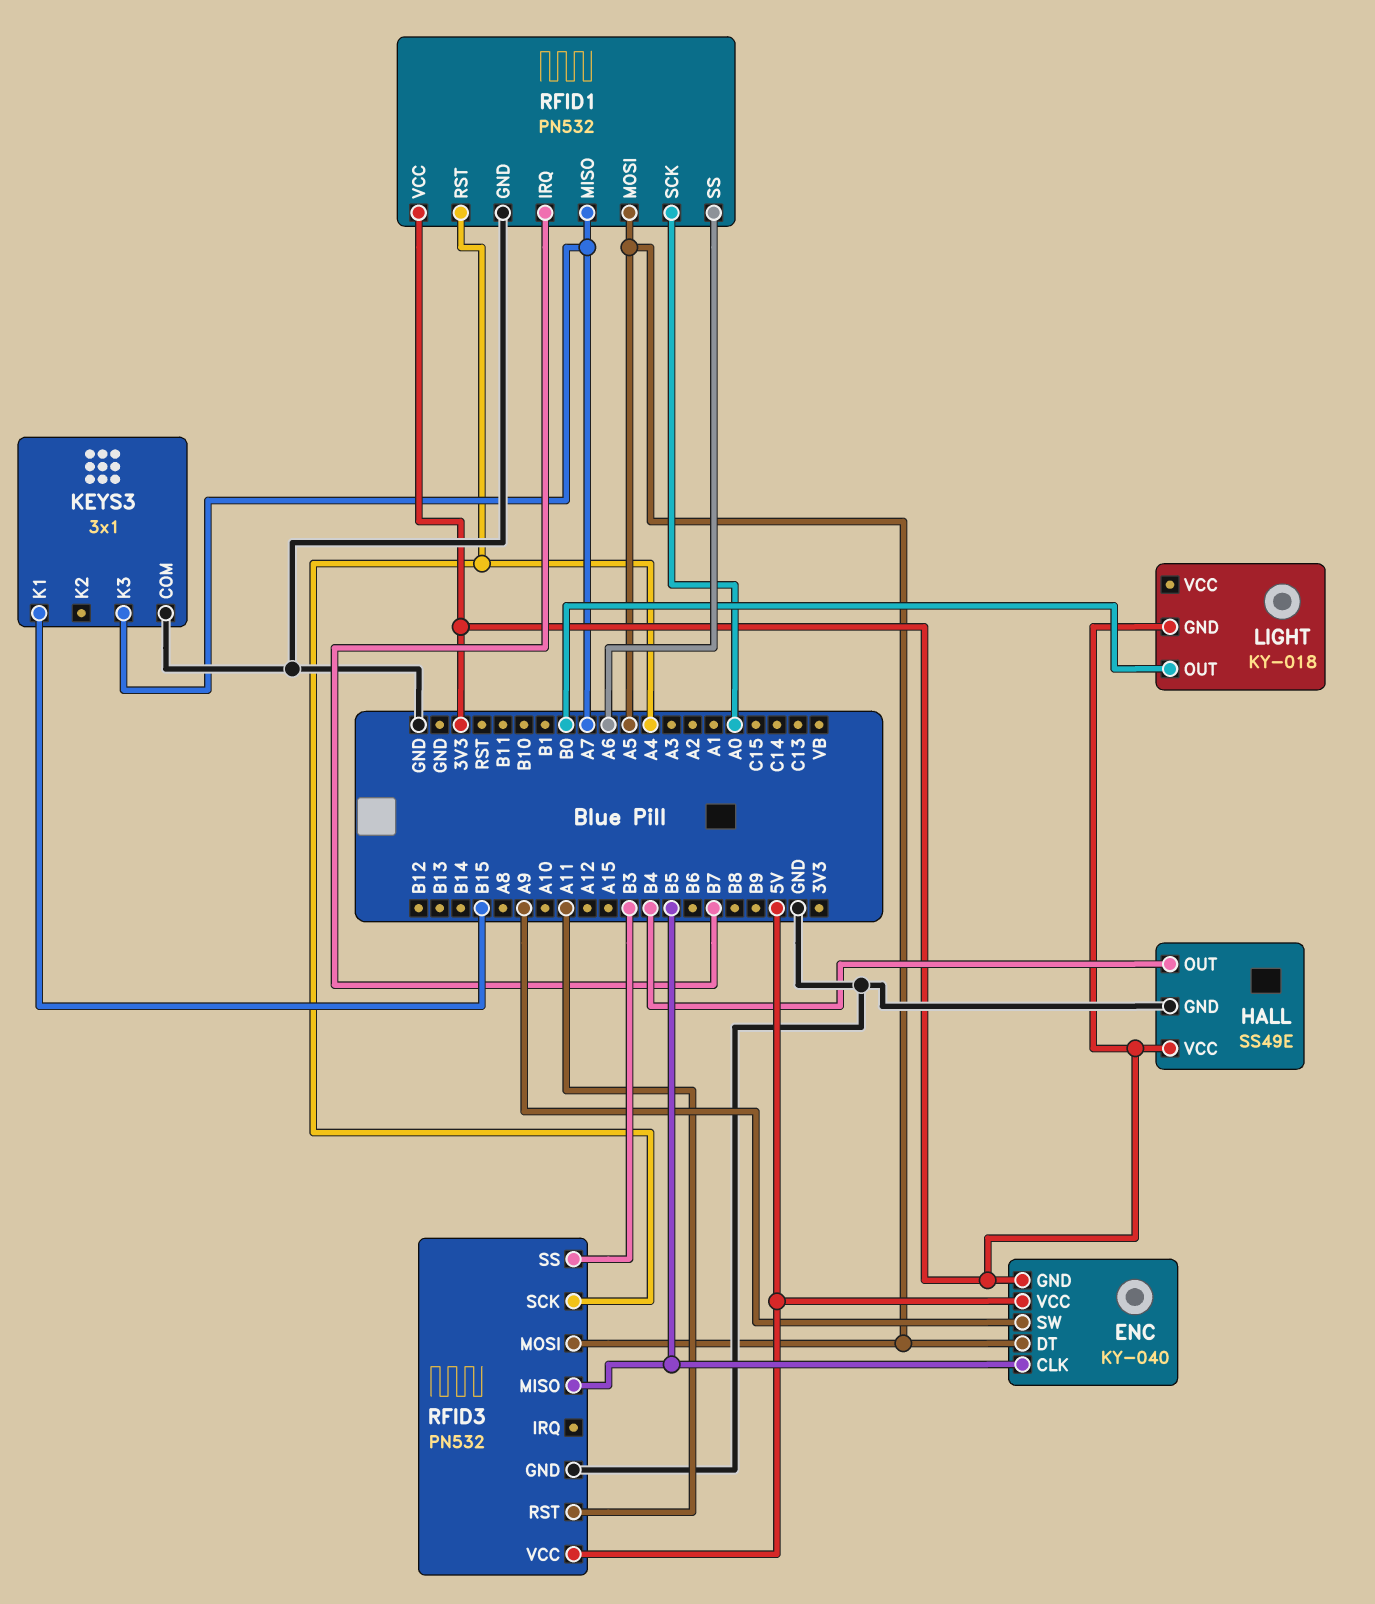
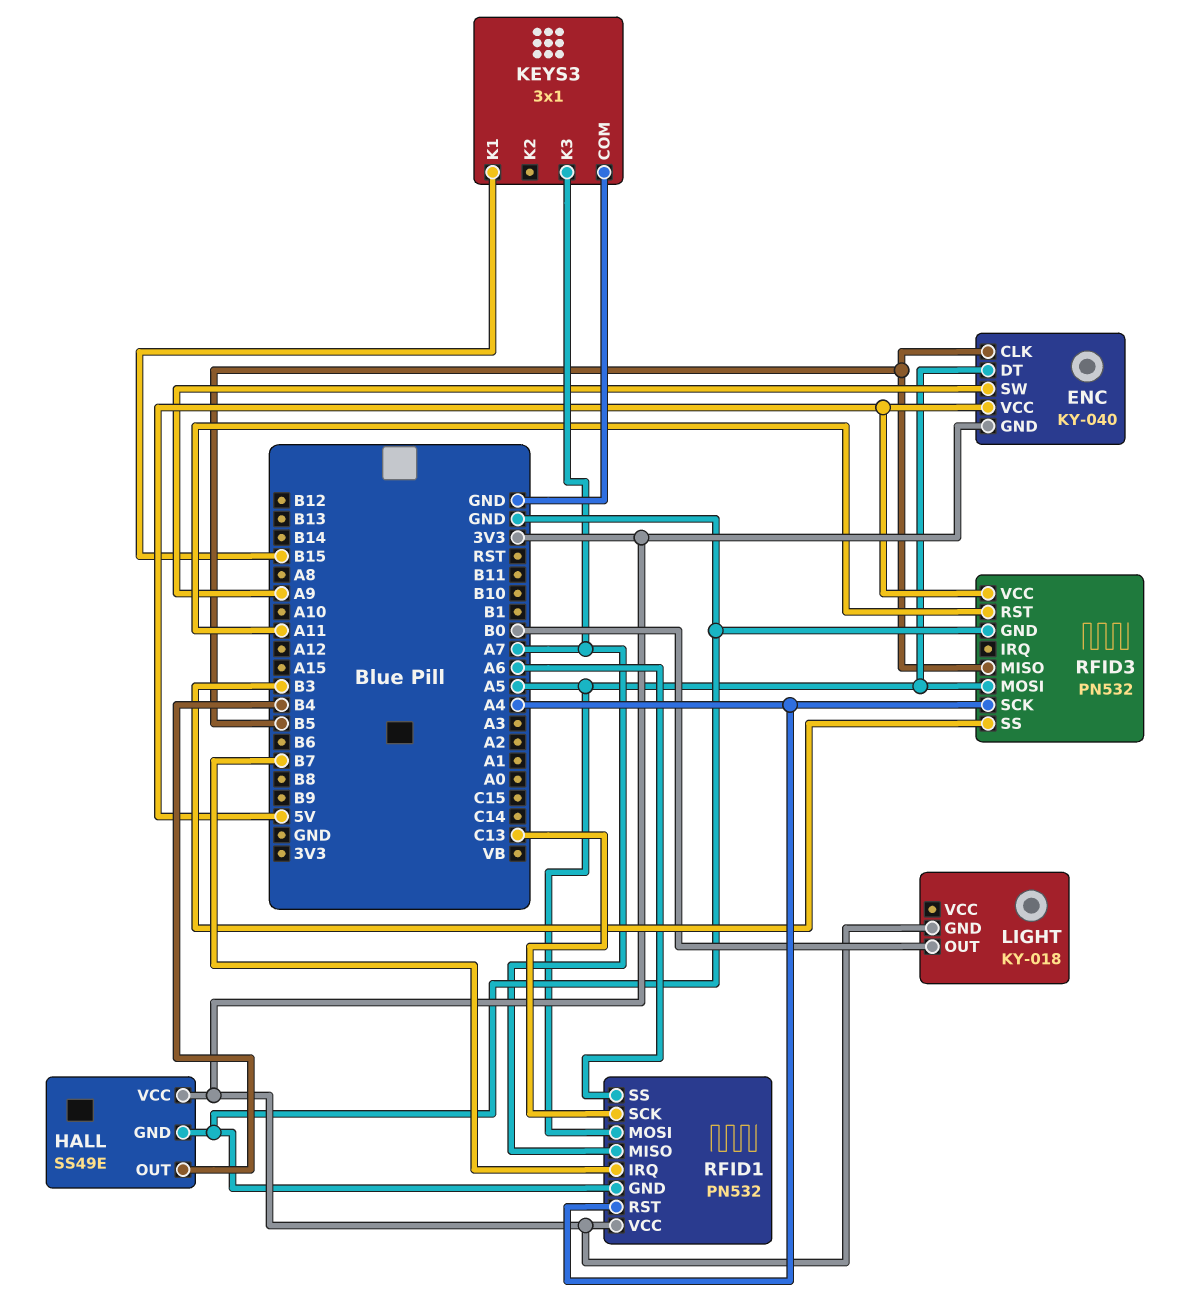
RFID1 pin SCK: A0 -> C13

